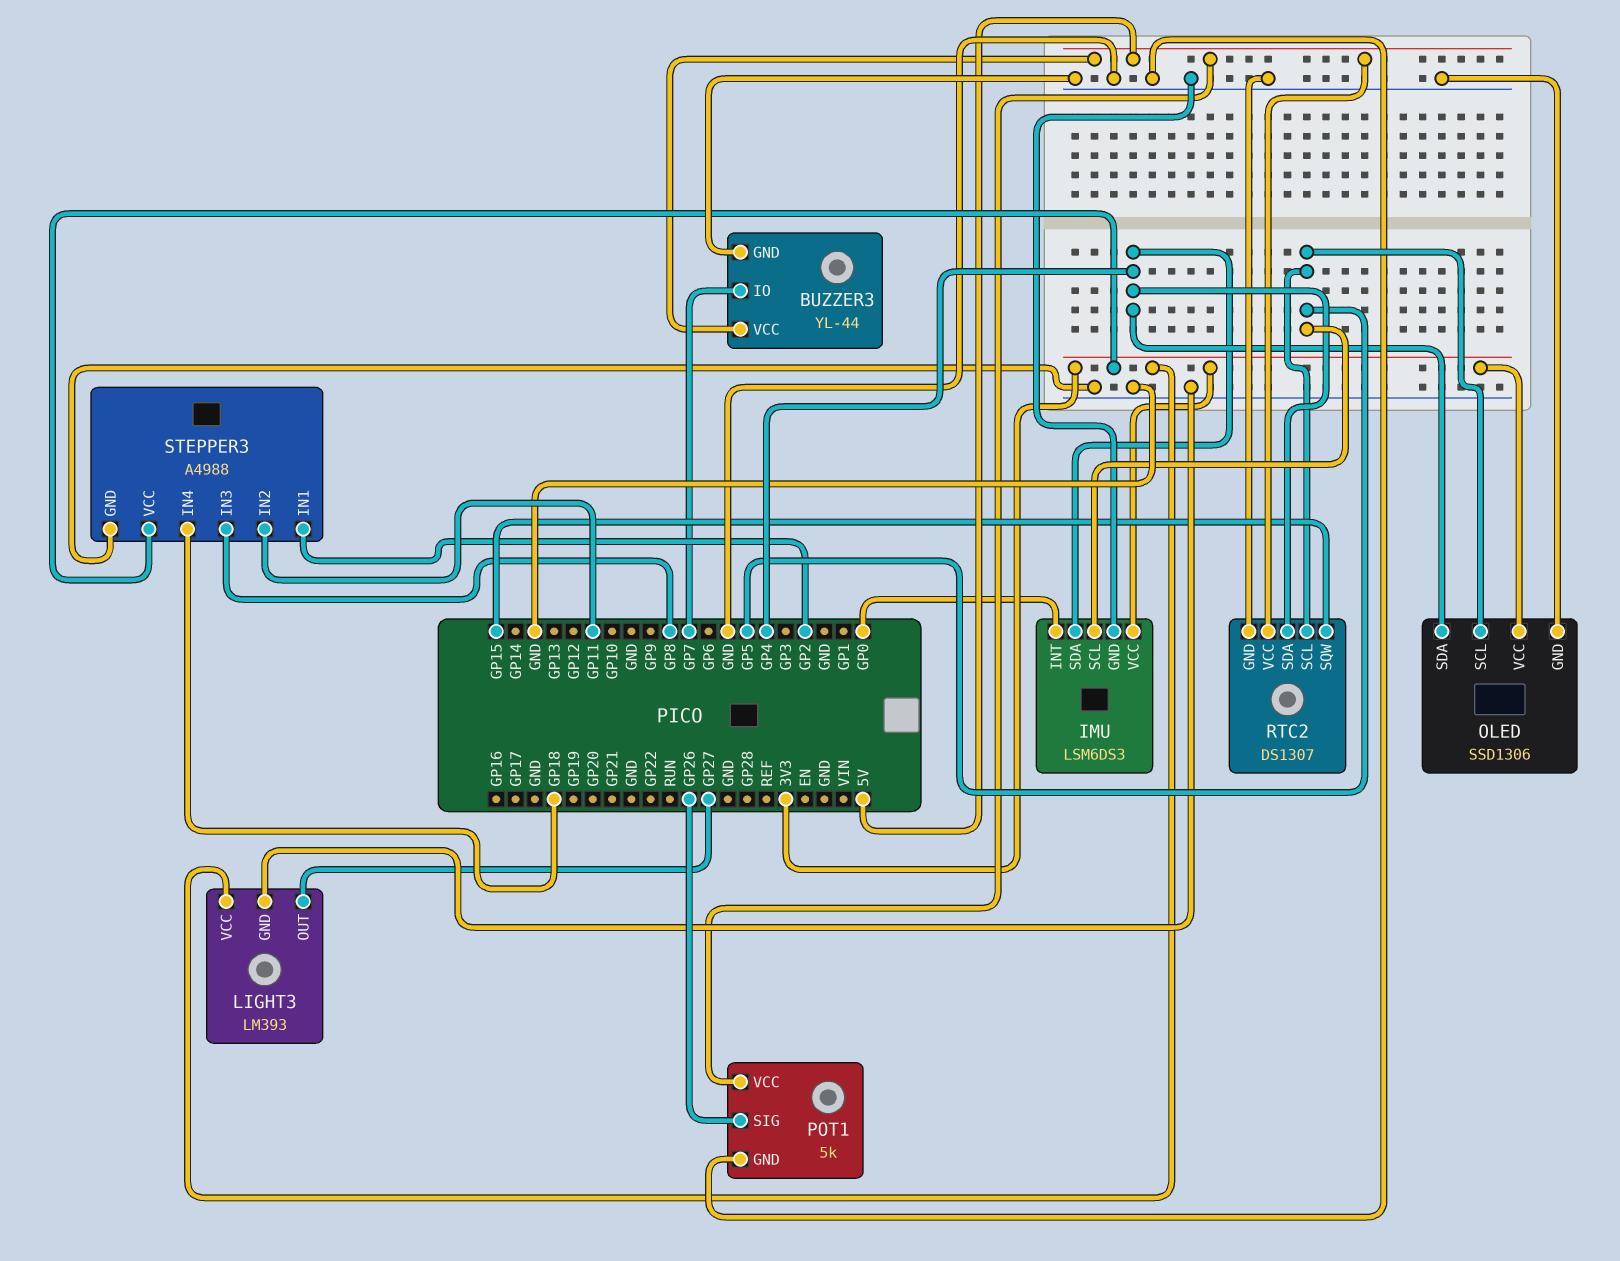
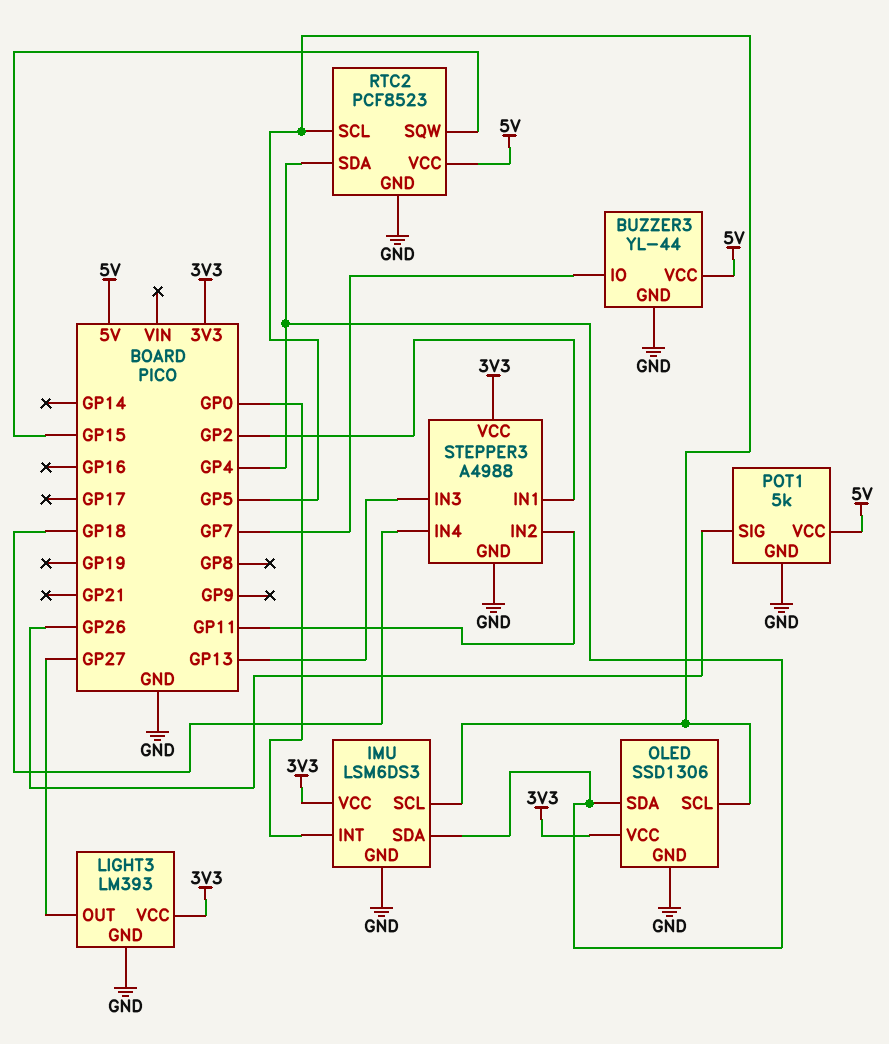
RTC2: DS1307 -> PCF8523
STEPPER3 pin IN3: GP8 -> GP13

